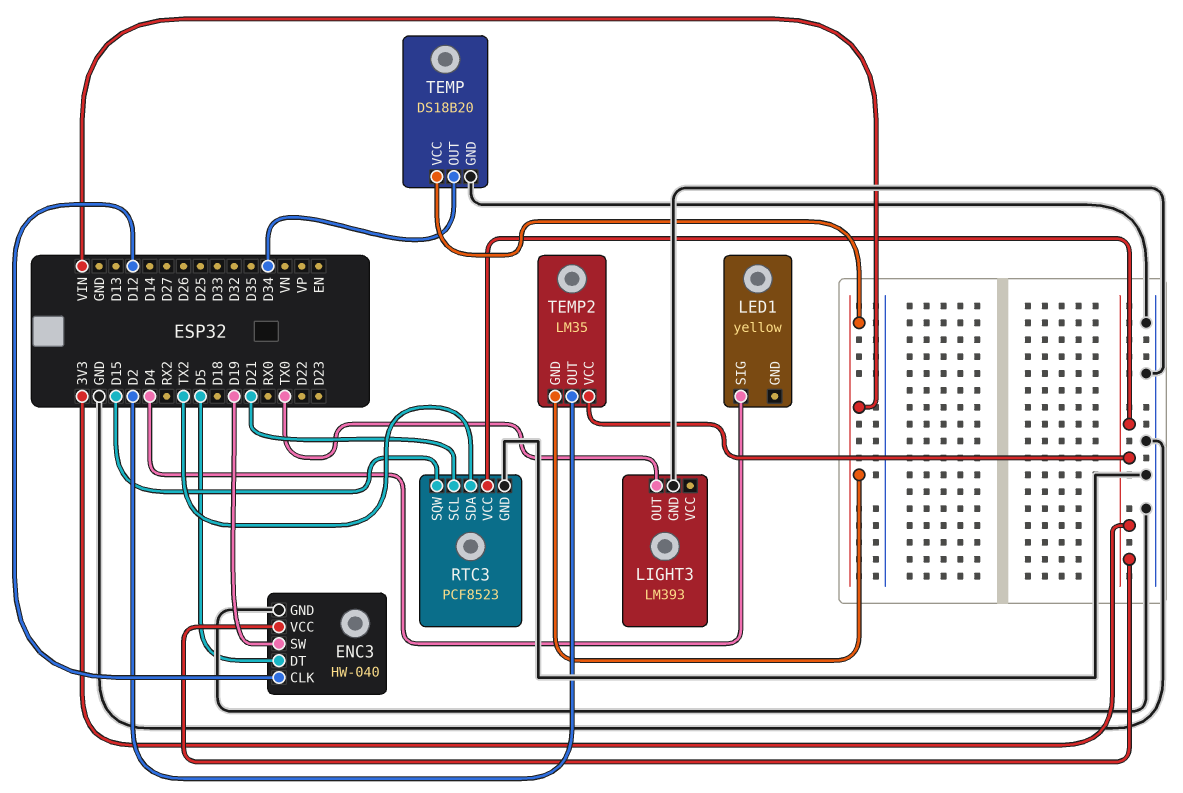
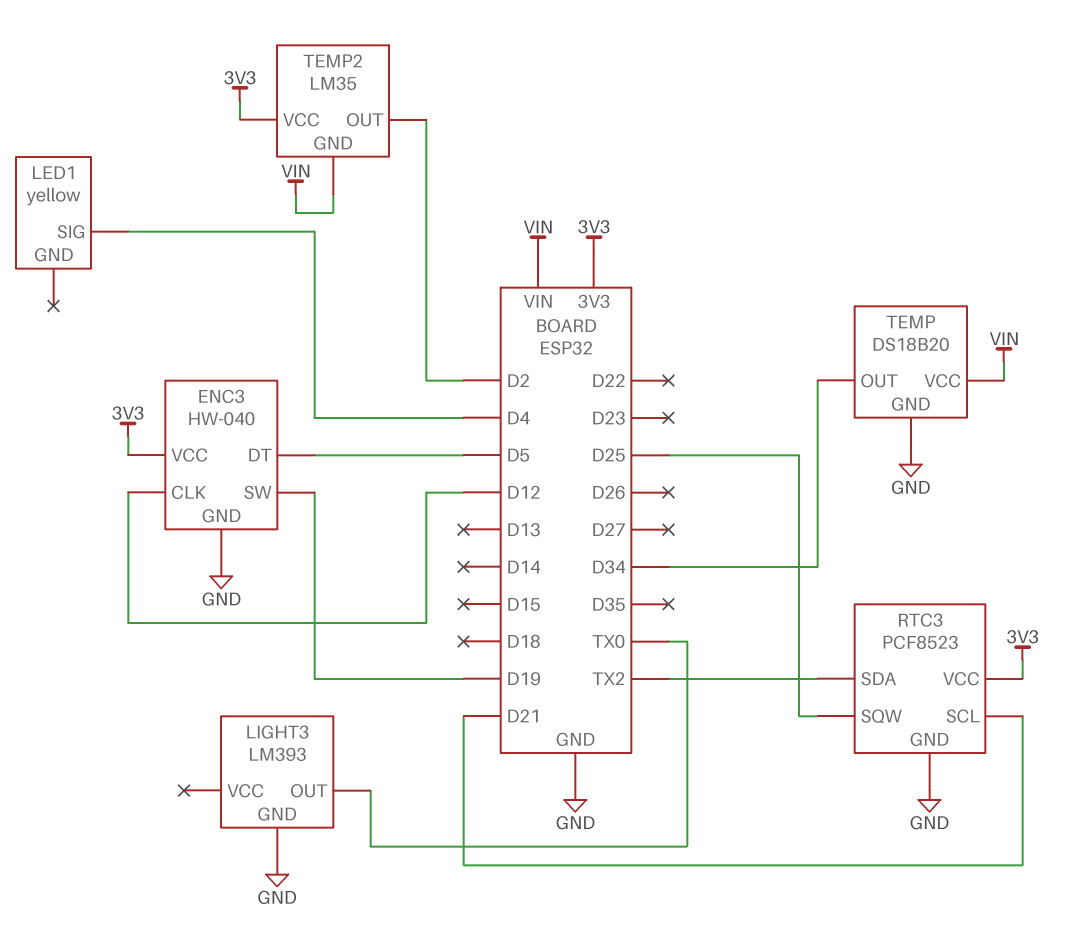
RTC3 pin SQW: D15 -> D25

